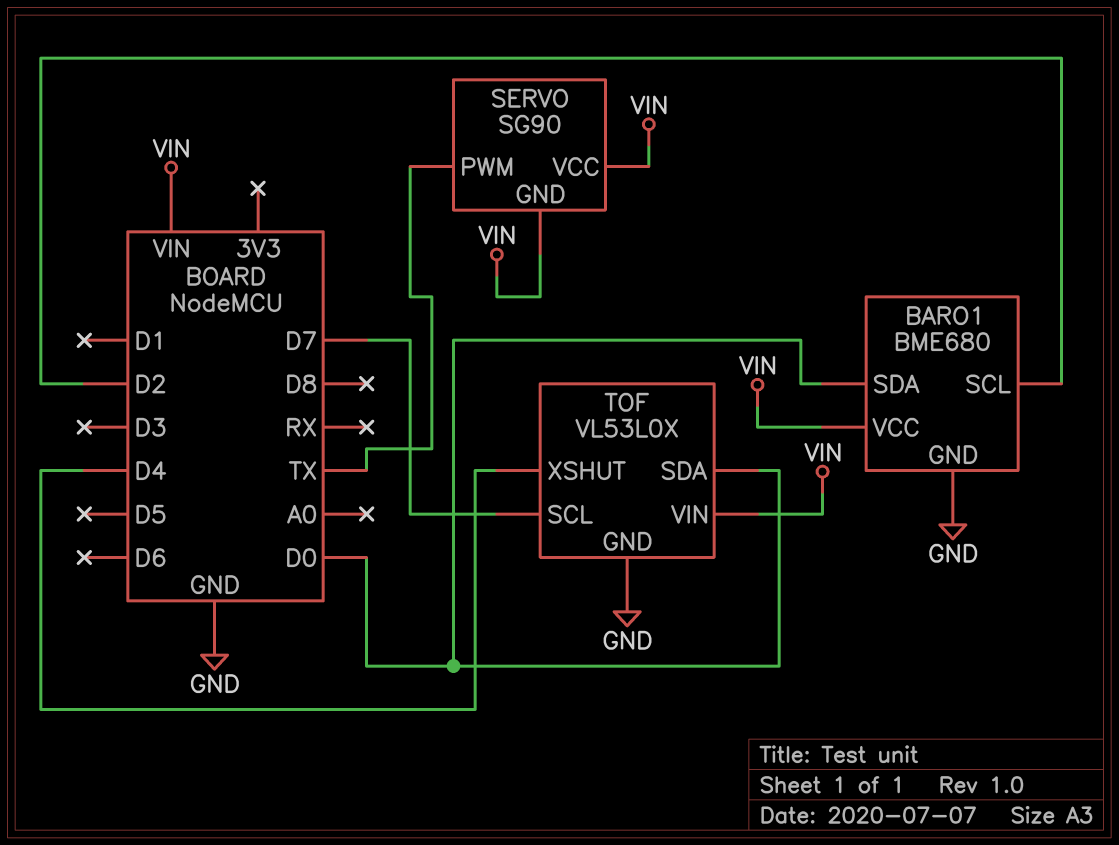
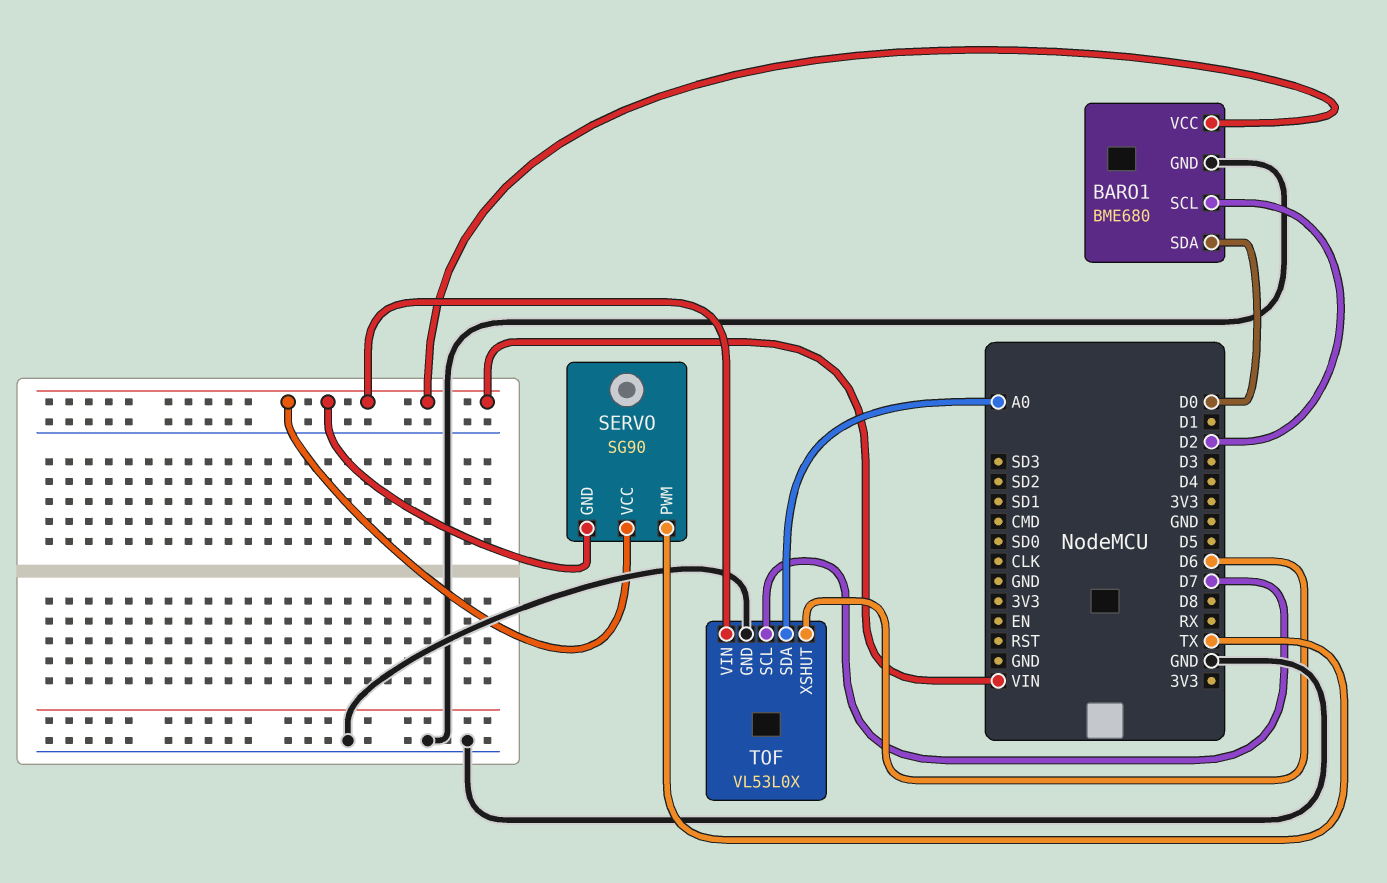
TOF pin SDA: D0 -> A0
TOF pin XSHUT: D4 -> D6

